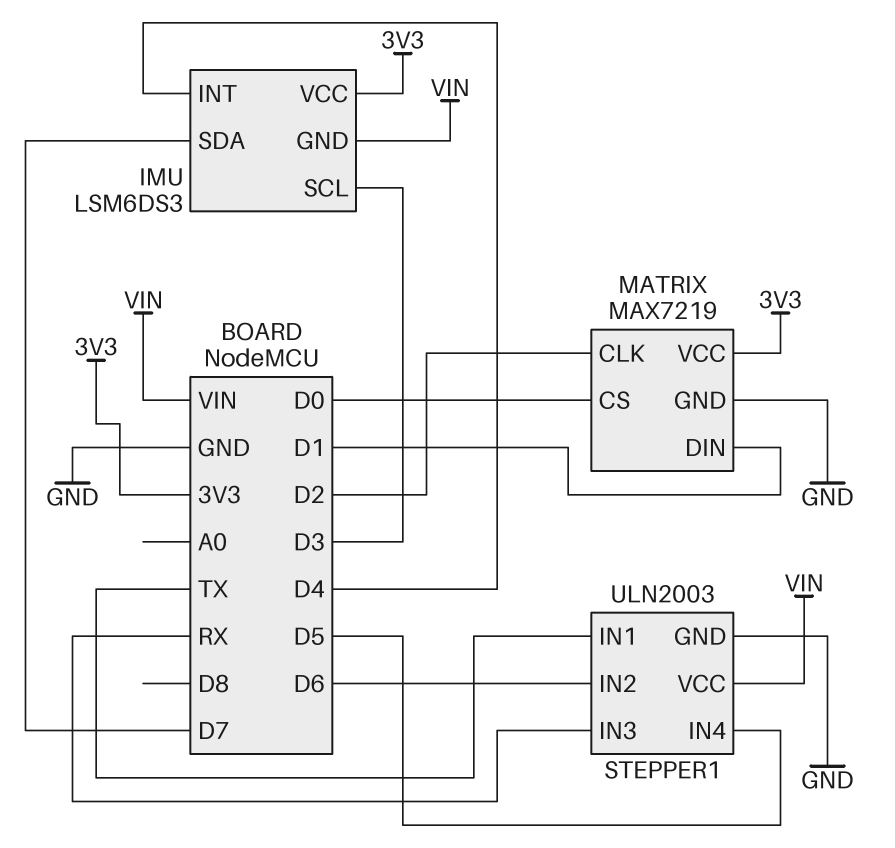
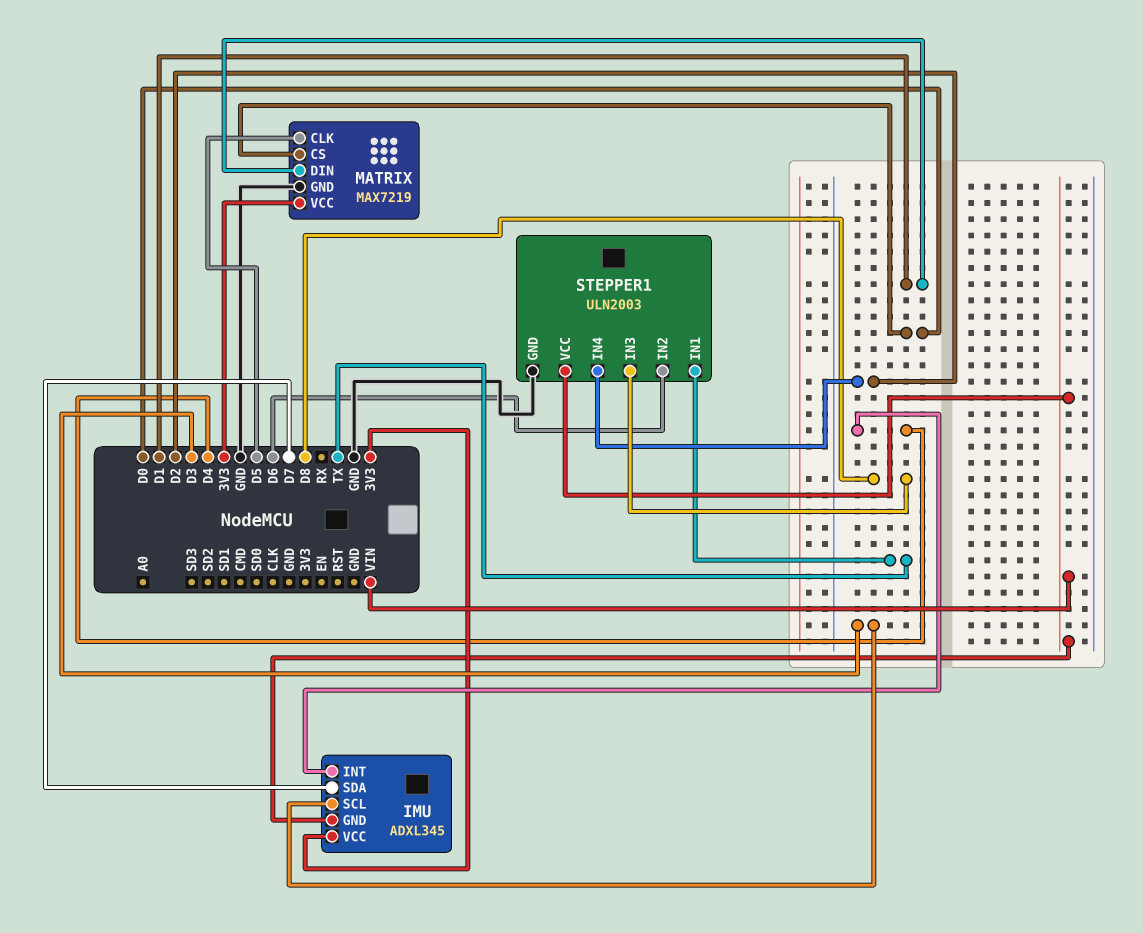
IMU: LSM6DS3 -> ADXL345
MATRIX pin CLK: D2 -> D5
STEPPER1 pin IN3: RX -> D8
STEPPER1 pin IN4: D5 -> D2

